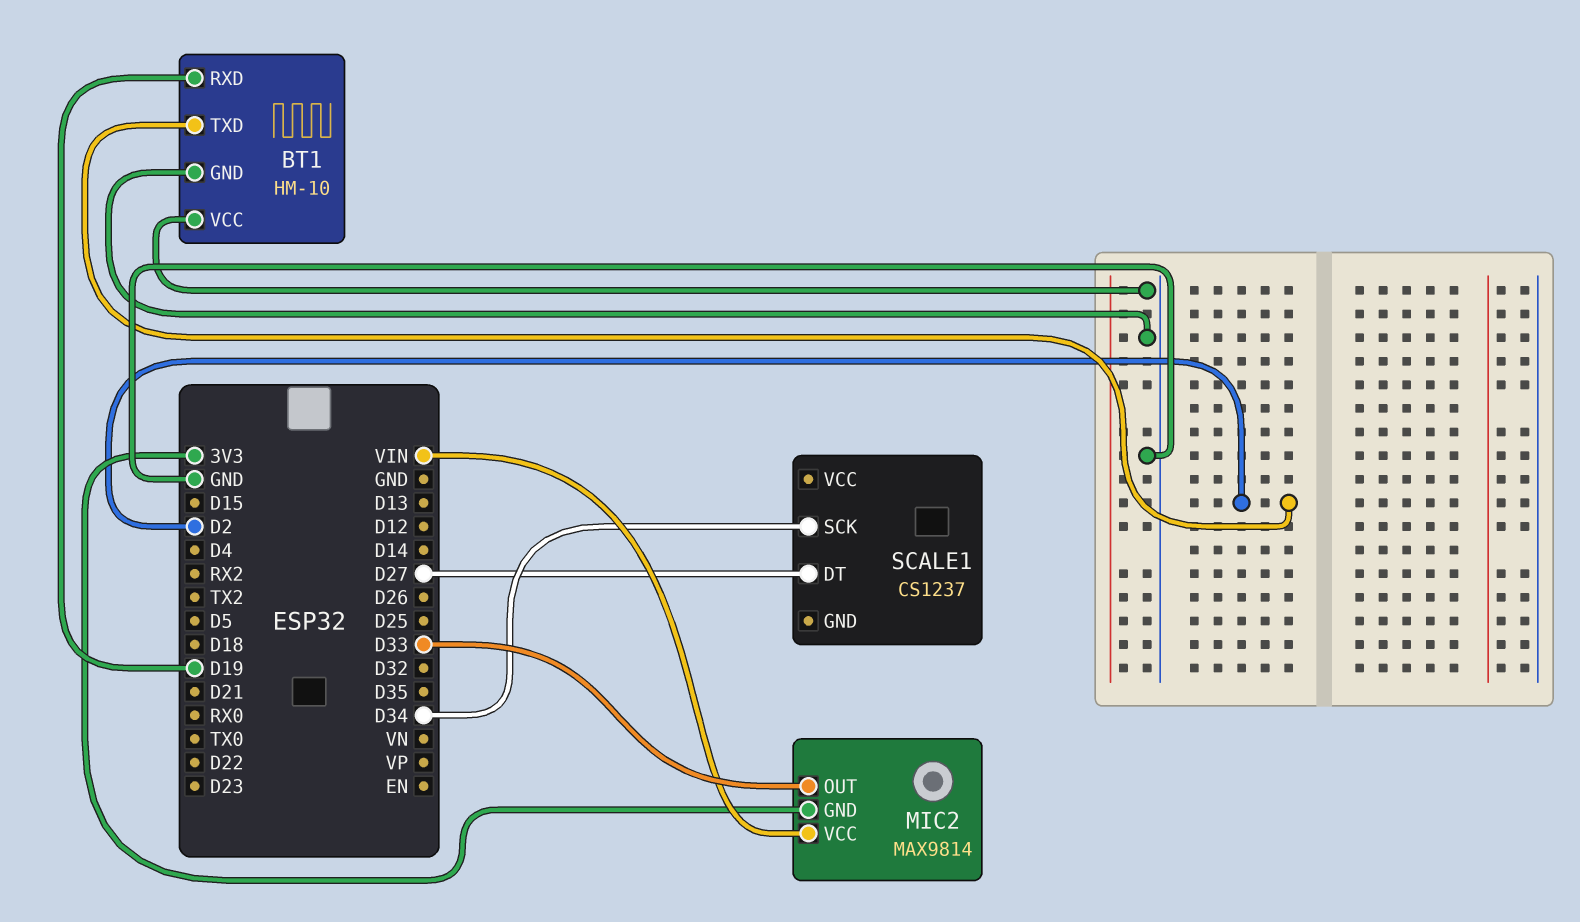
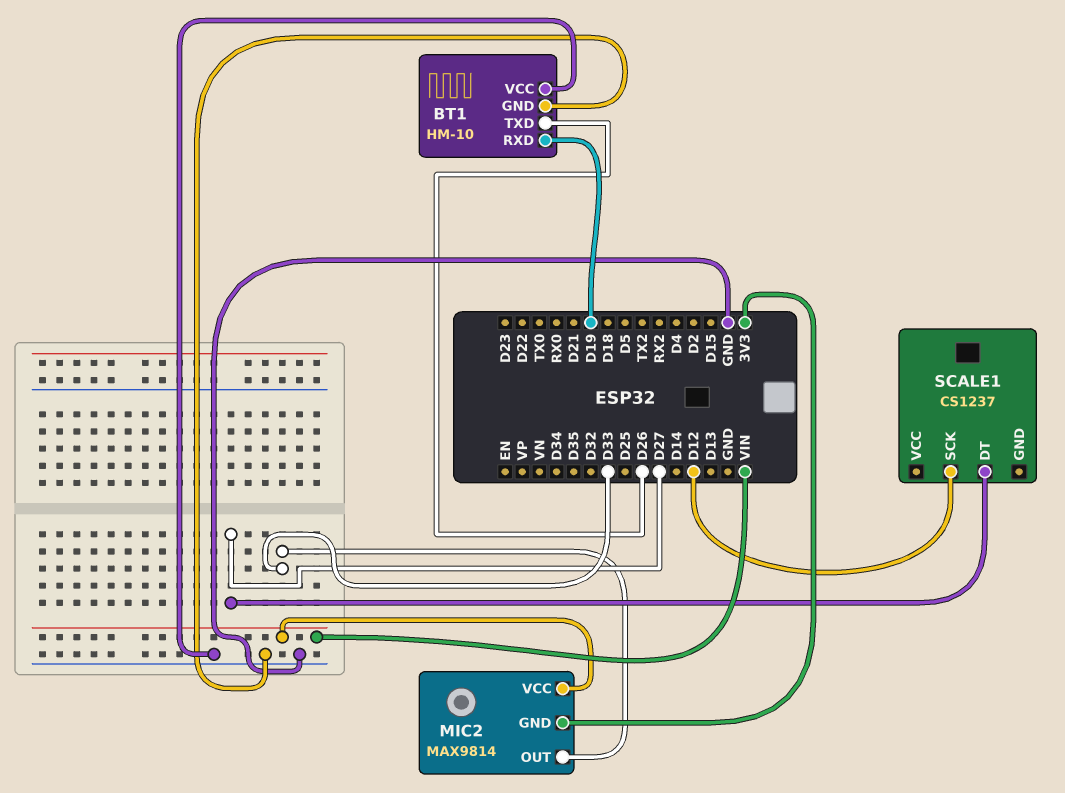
BT1 pin TXD: D2 -> D26
SCALE1 pin SCK: D34 -> D12

